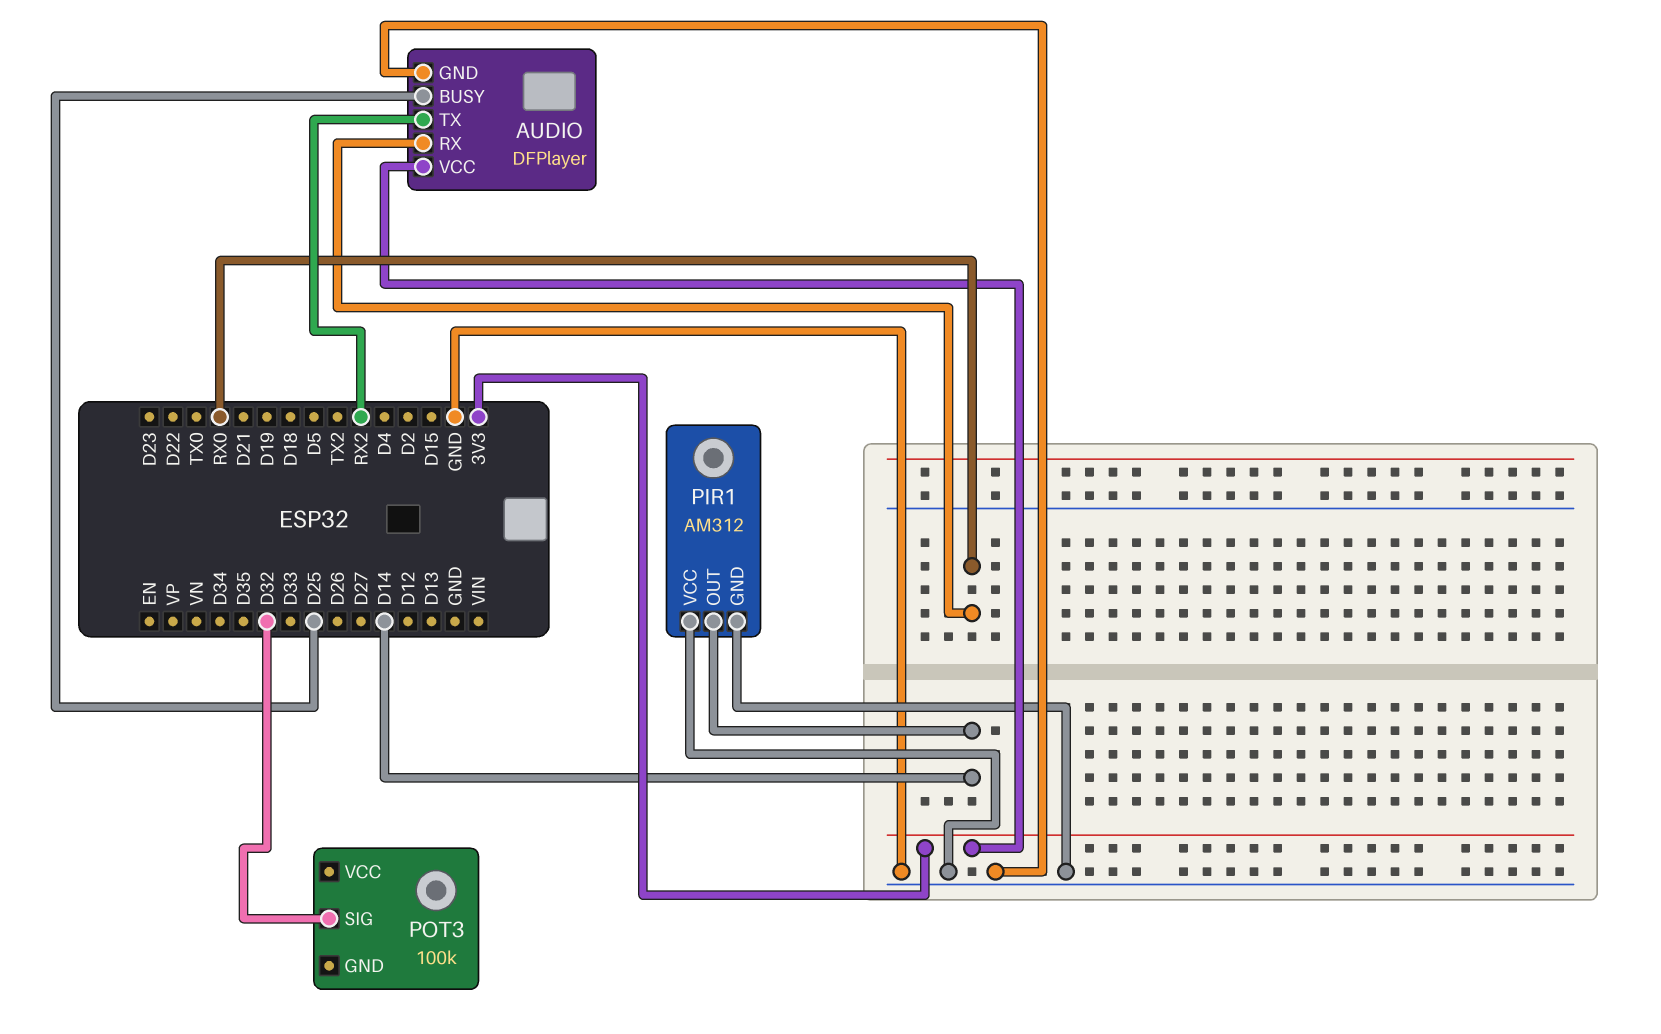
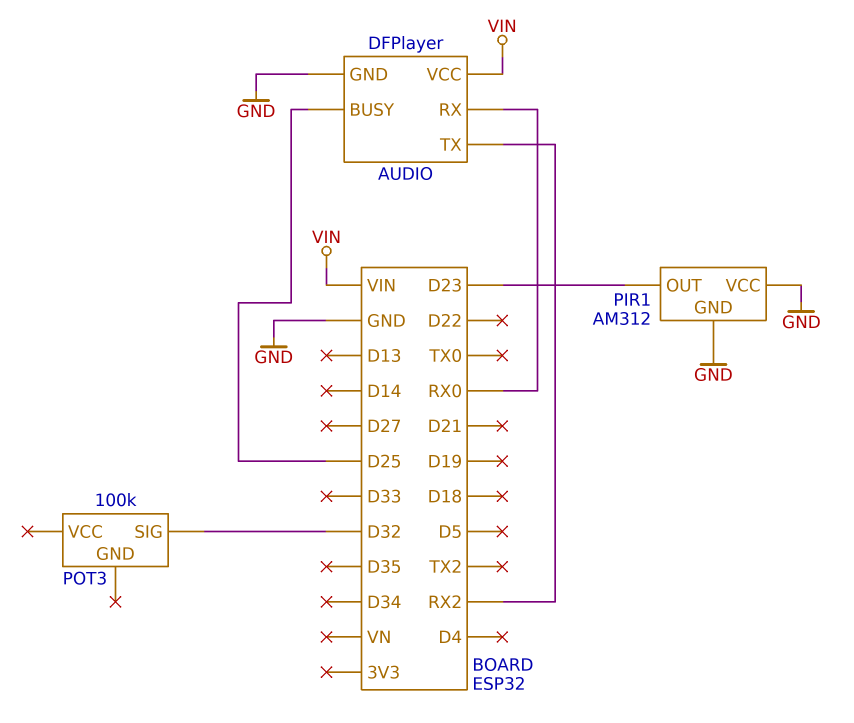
AUDIO pin VCC: 3V3 -> VIN
PIR1 pin OUT: D14 -> D23

